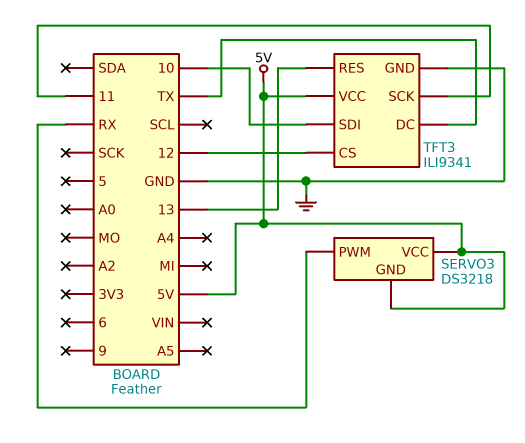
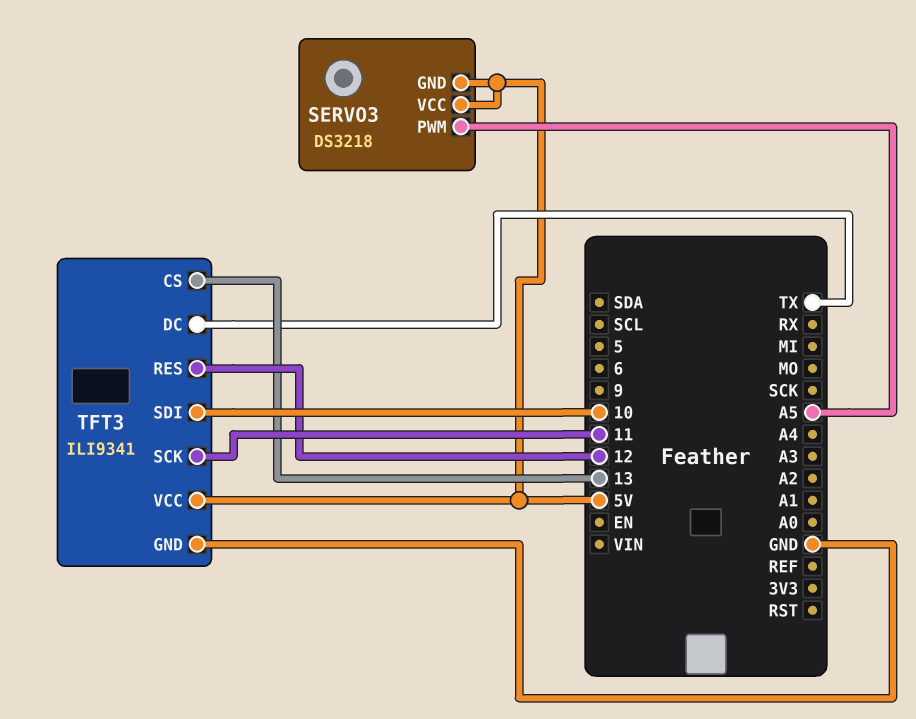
SERVO3 pin PWM: RX -> A5
TFT3 pin CS: 12 -> 13
TFT3 pin RES: 13 -> 12

